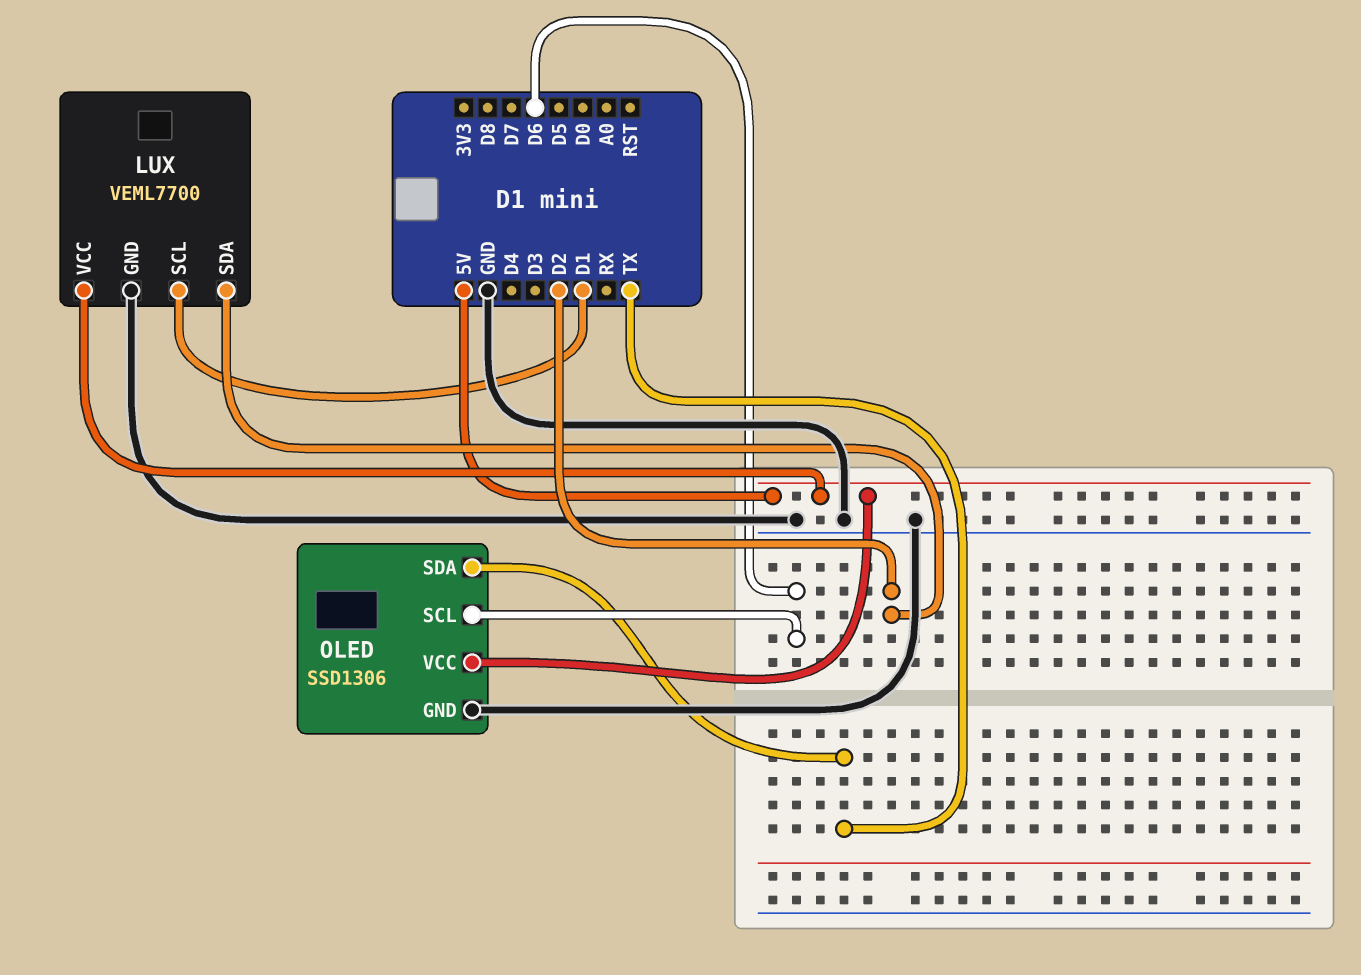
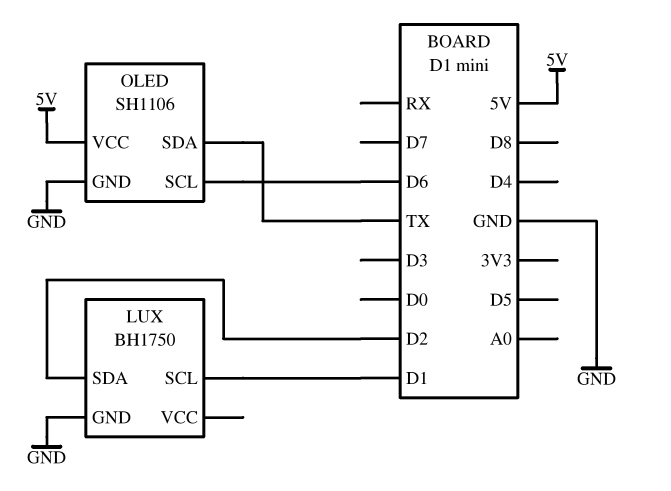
LUX: VEML7700 -> BH1750
LUX pin VCC: 5V -> none
OLED: SSD1306 -> SH1106

